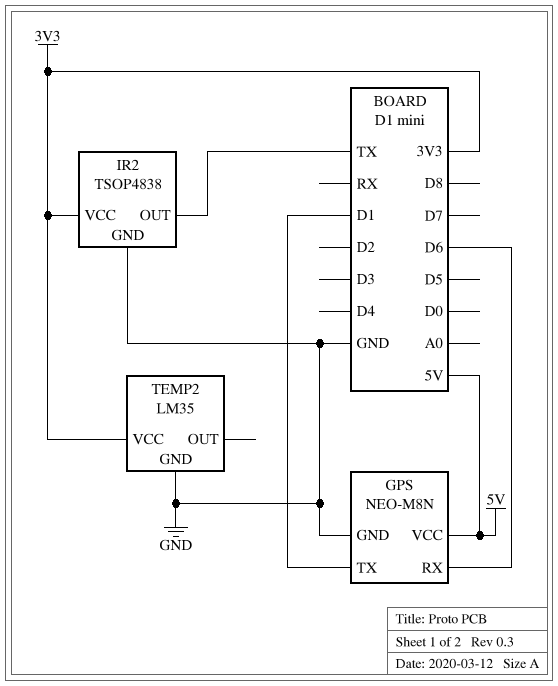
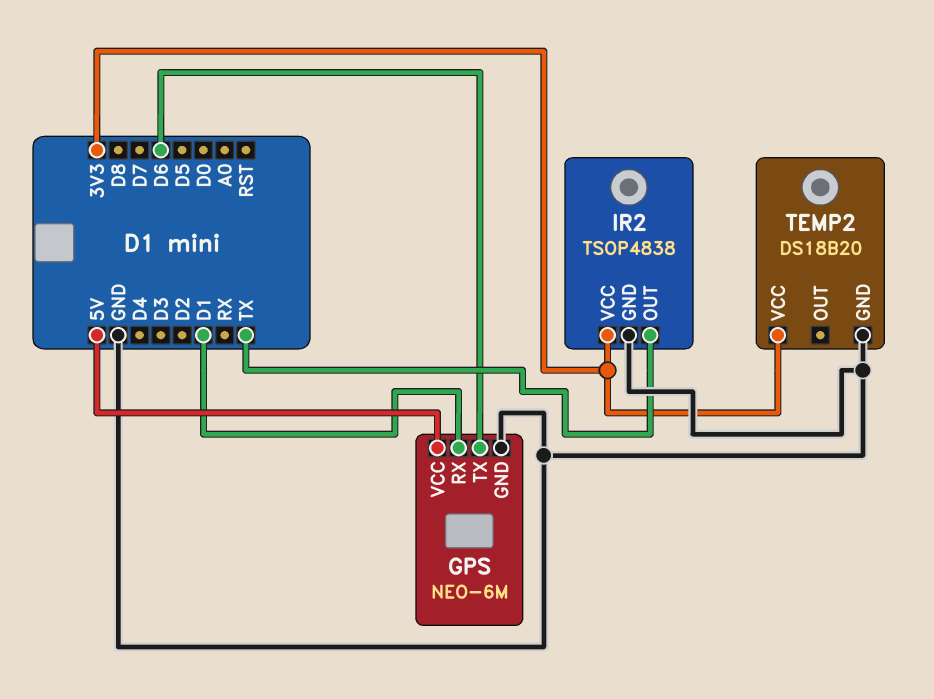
GPS: NEO-M8N -> NEO-6M
GPS pin RX: D6 -> D1
GPS pin TX: D1 -> D6
TEMP2: LM35 -> DS18B20

